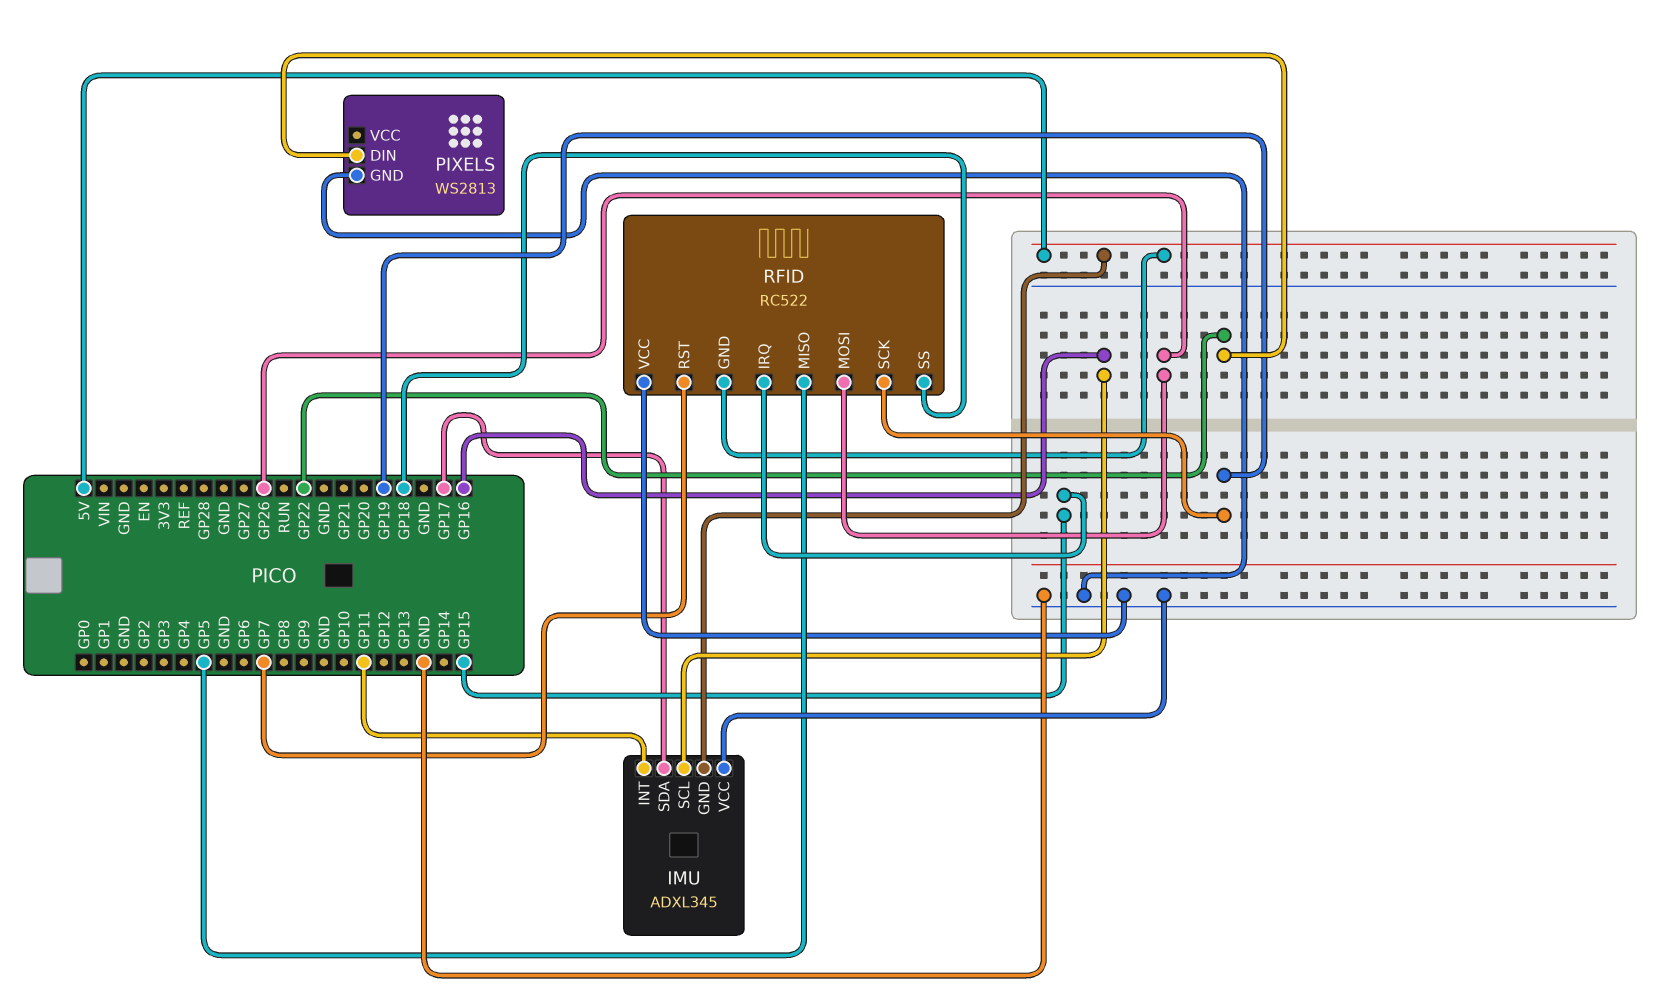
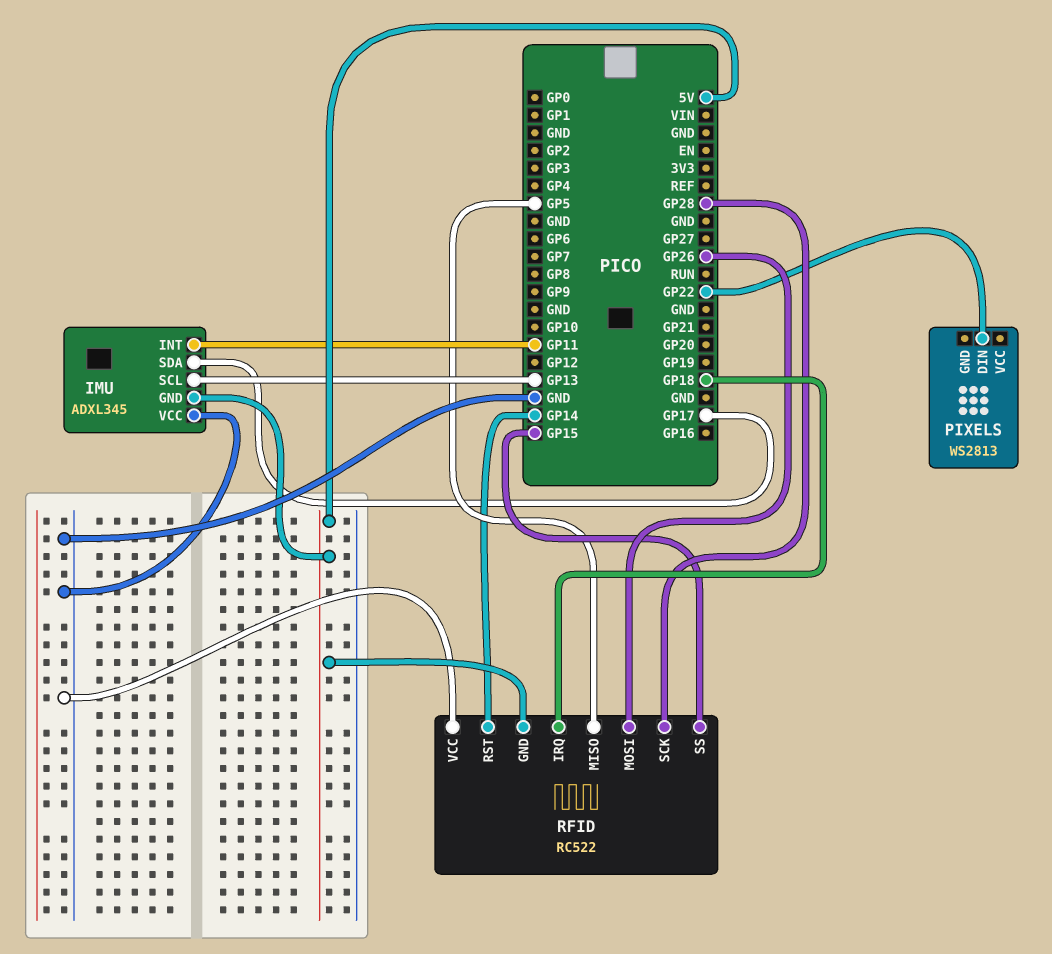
IMU pin SCL: GP16 -> GP13
PIXELS pin GND: GND -> none
RFID pin IRQ: GP15 -> GP18
RFID pin RST: GP7 -> GP14
RFID pin SCK: GP19 -> GP28
RFID pin SS: GP18 -> GP15

